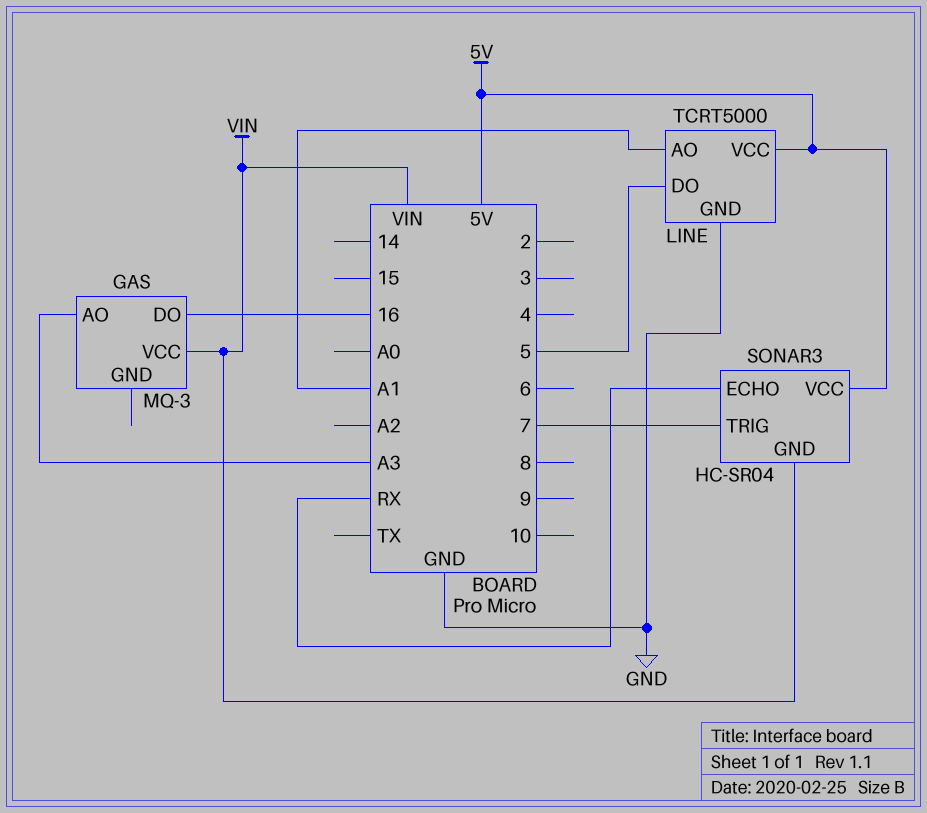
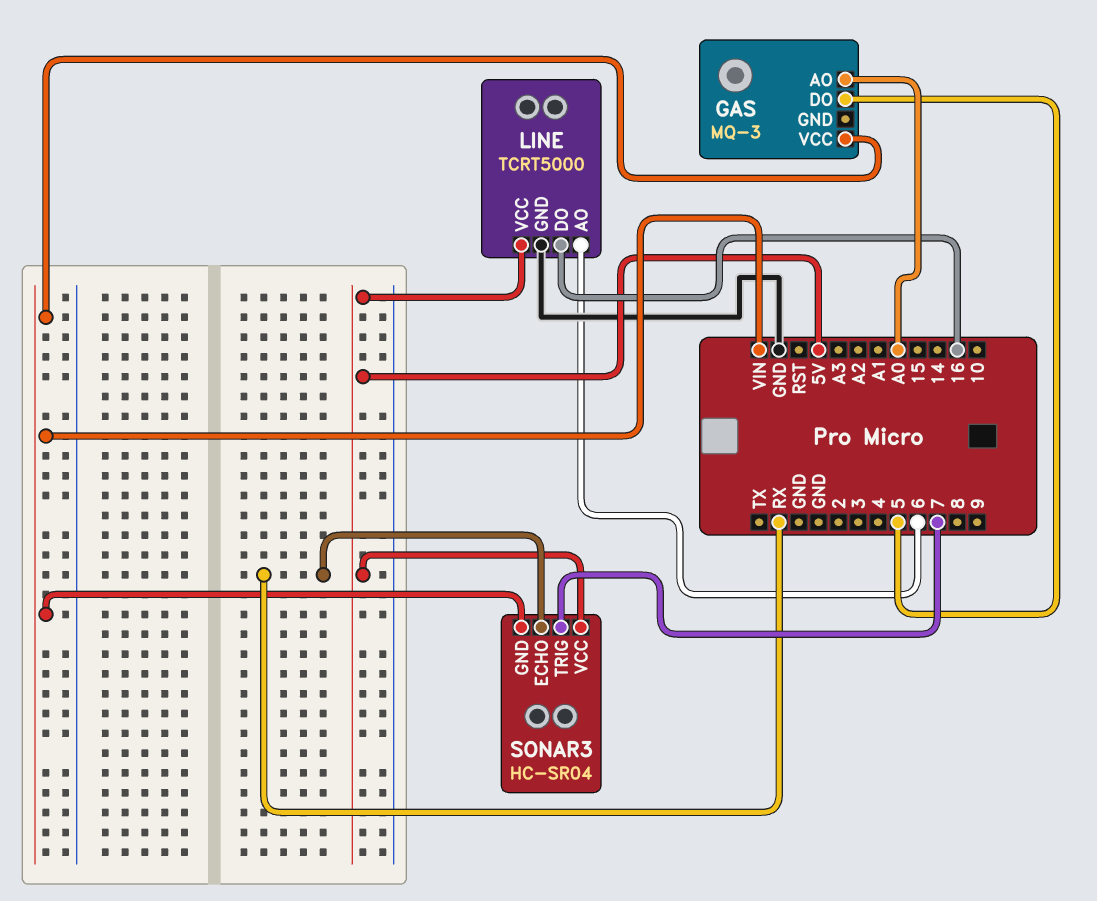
GAS pin AO: A3 -> A0
GAS pin DO: 16 -> 5
LINE pin AO: A1 -> 6
LINE pin DO: 5 -> 16

